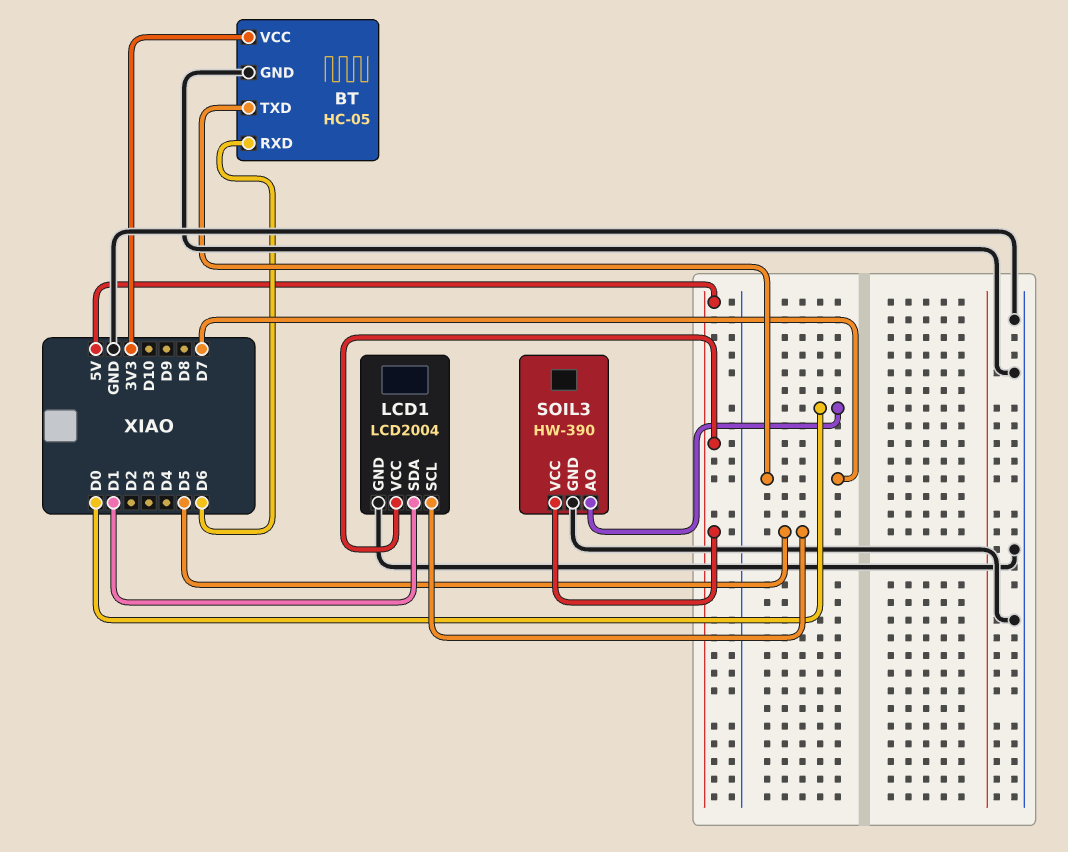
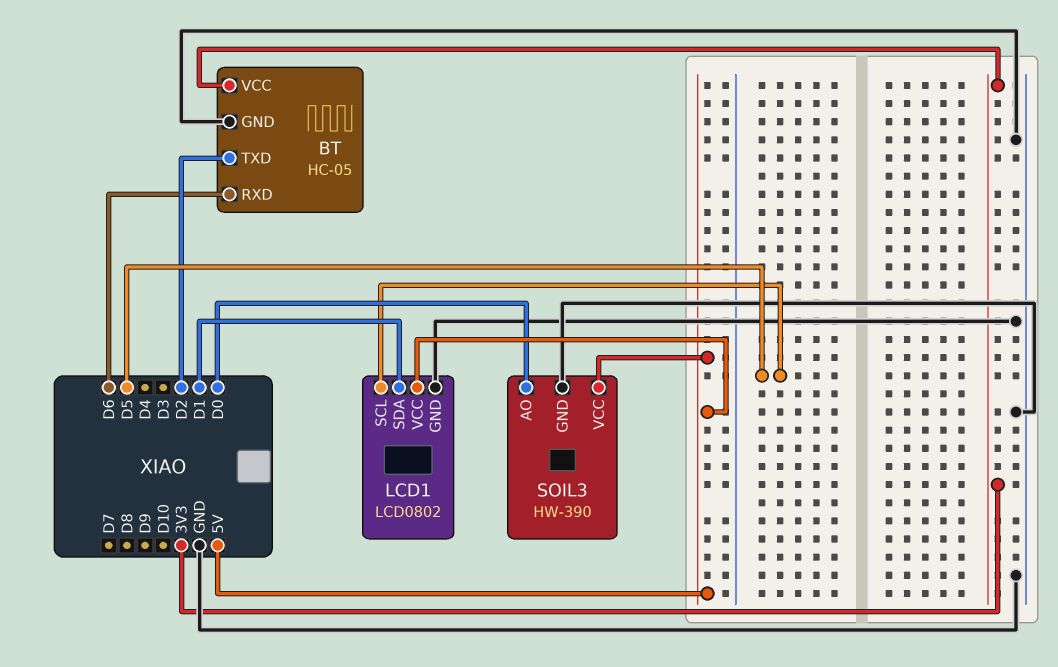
BT pin TXD: D7 -> D2
LCD1: LCD2004 -> LCD0802

